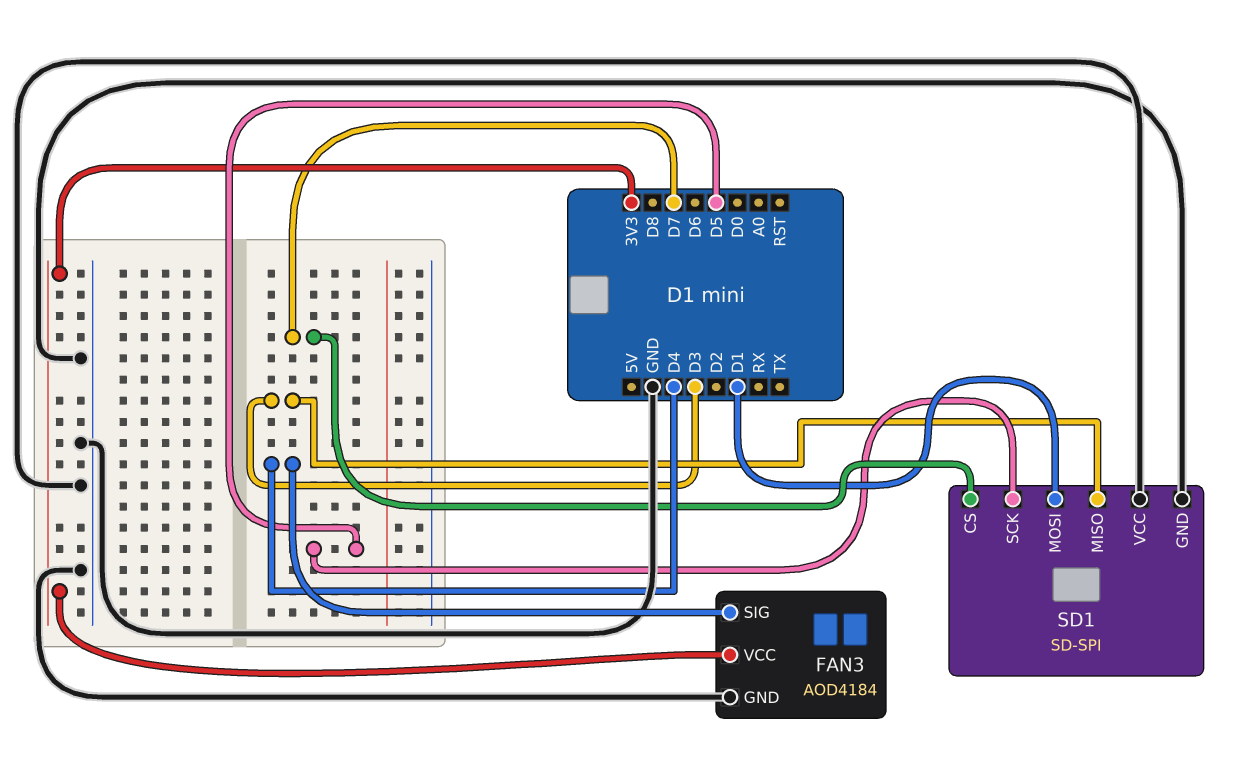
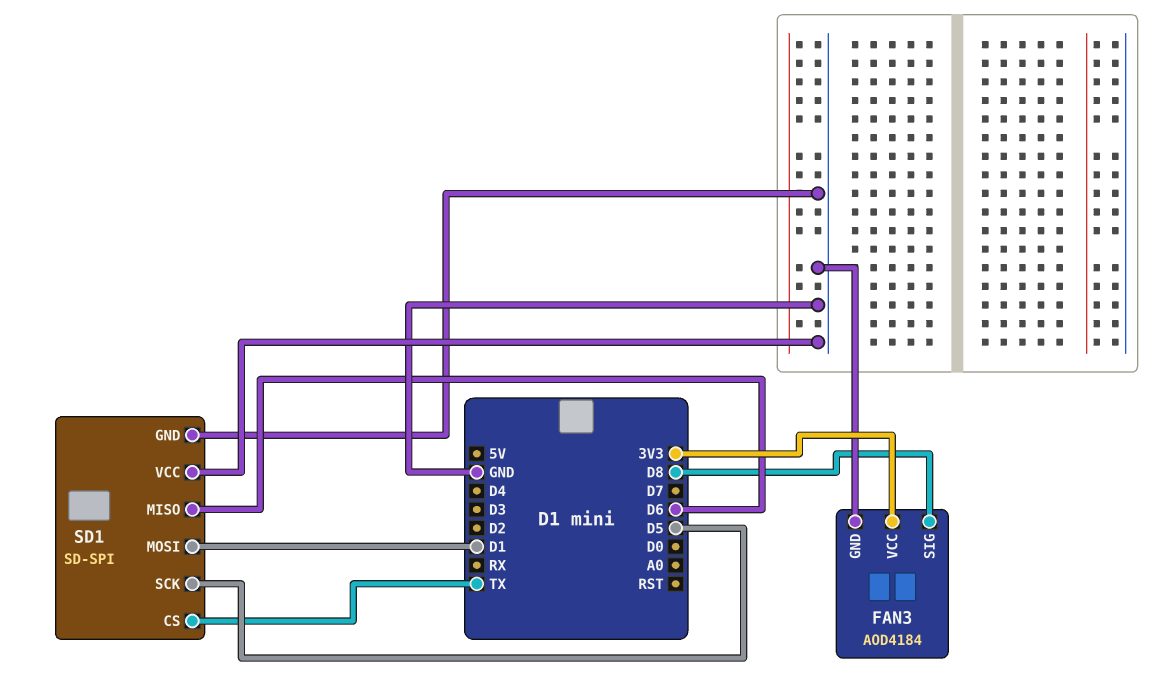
FAN3 pin SIG: D4 -> D8
SD1 pin CS: D7 -> TX
SD1 pin MISO: D3 -> D6

